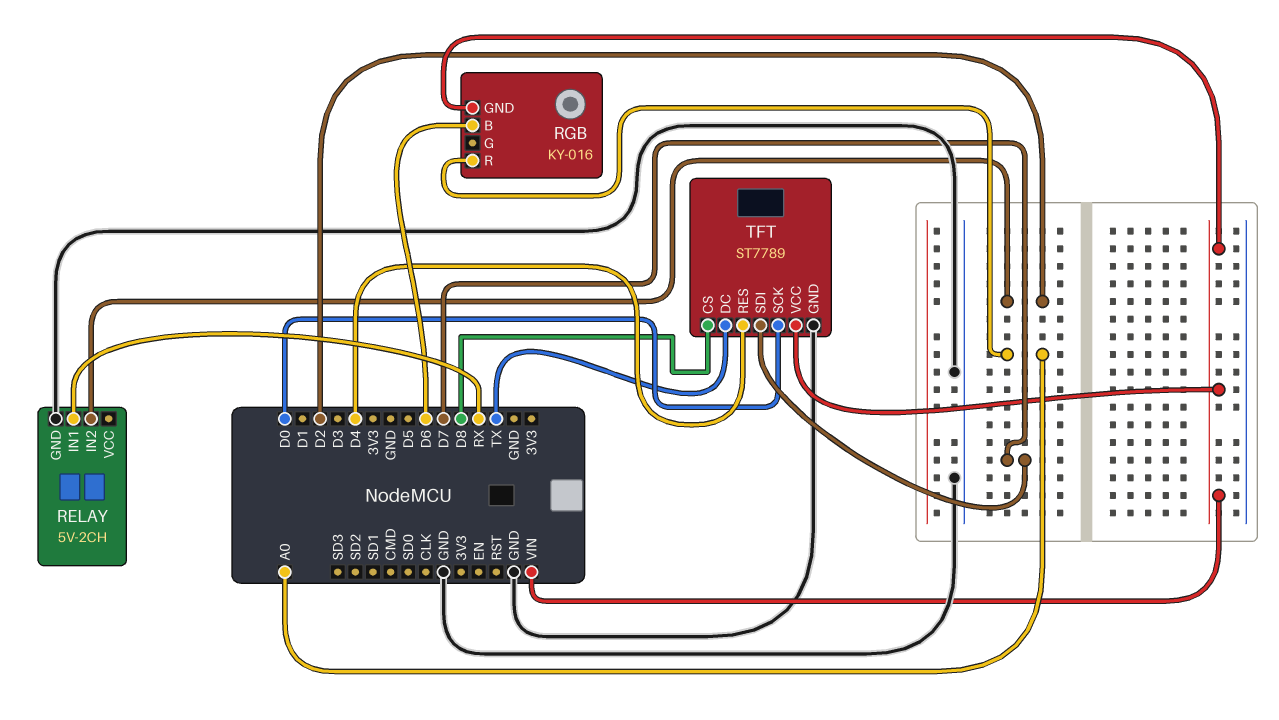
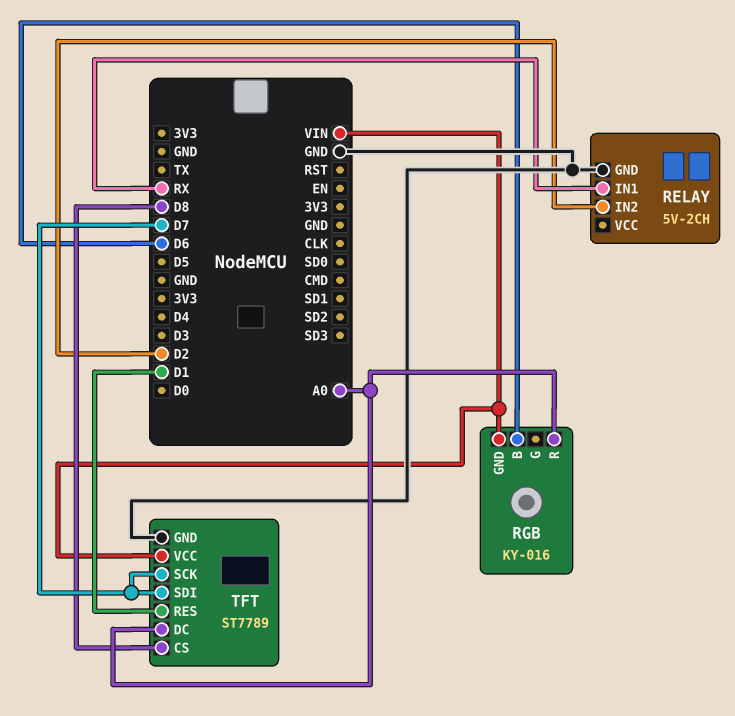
TFT pin DC: TX -> A0
TFT pin RES: D4 -> D1
TFT pin SCK: D0 -> D7

